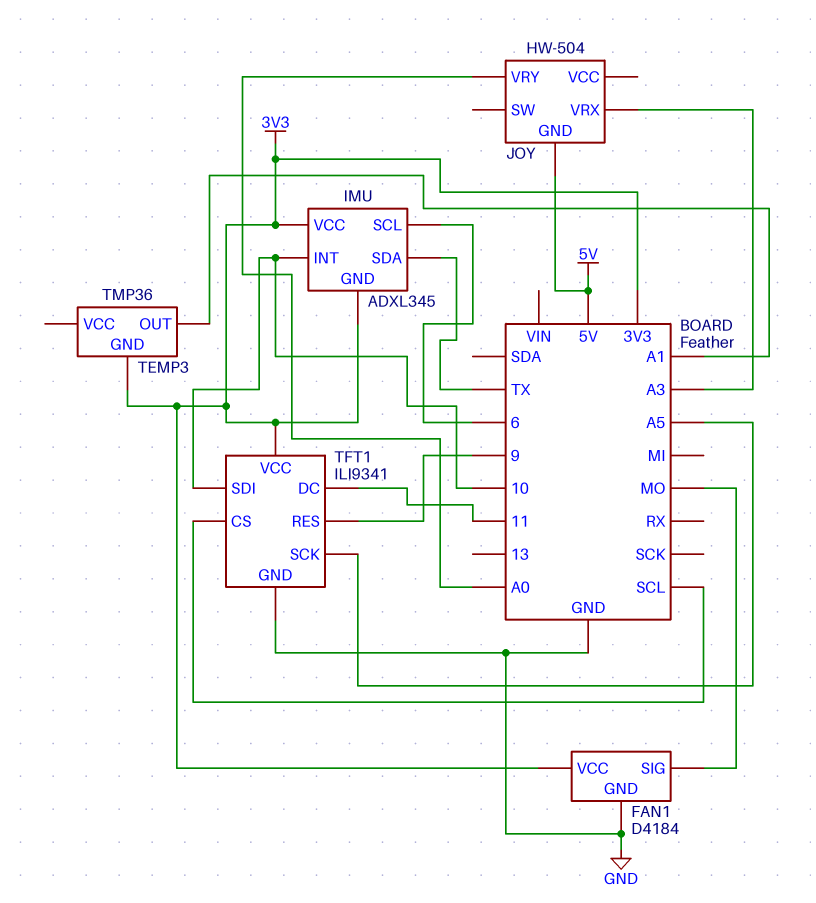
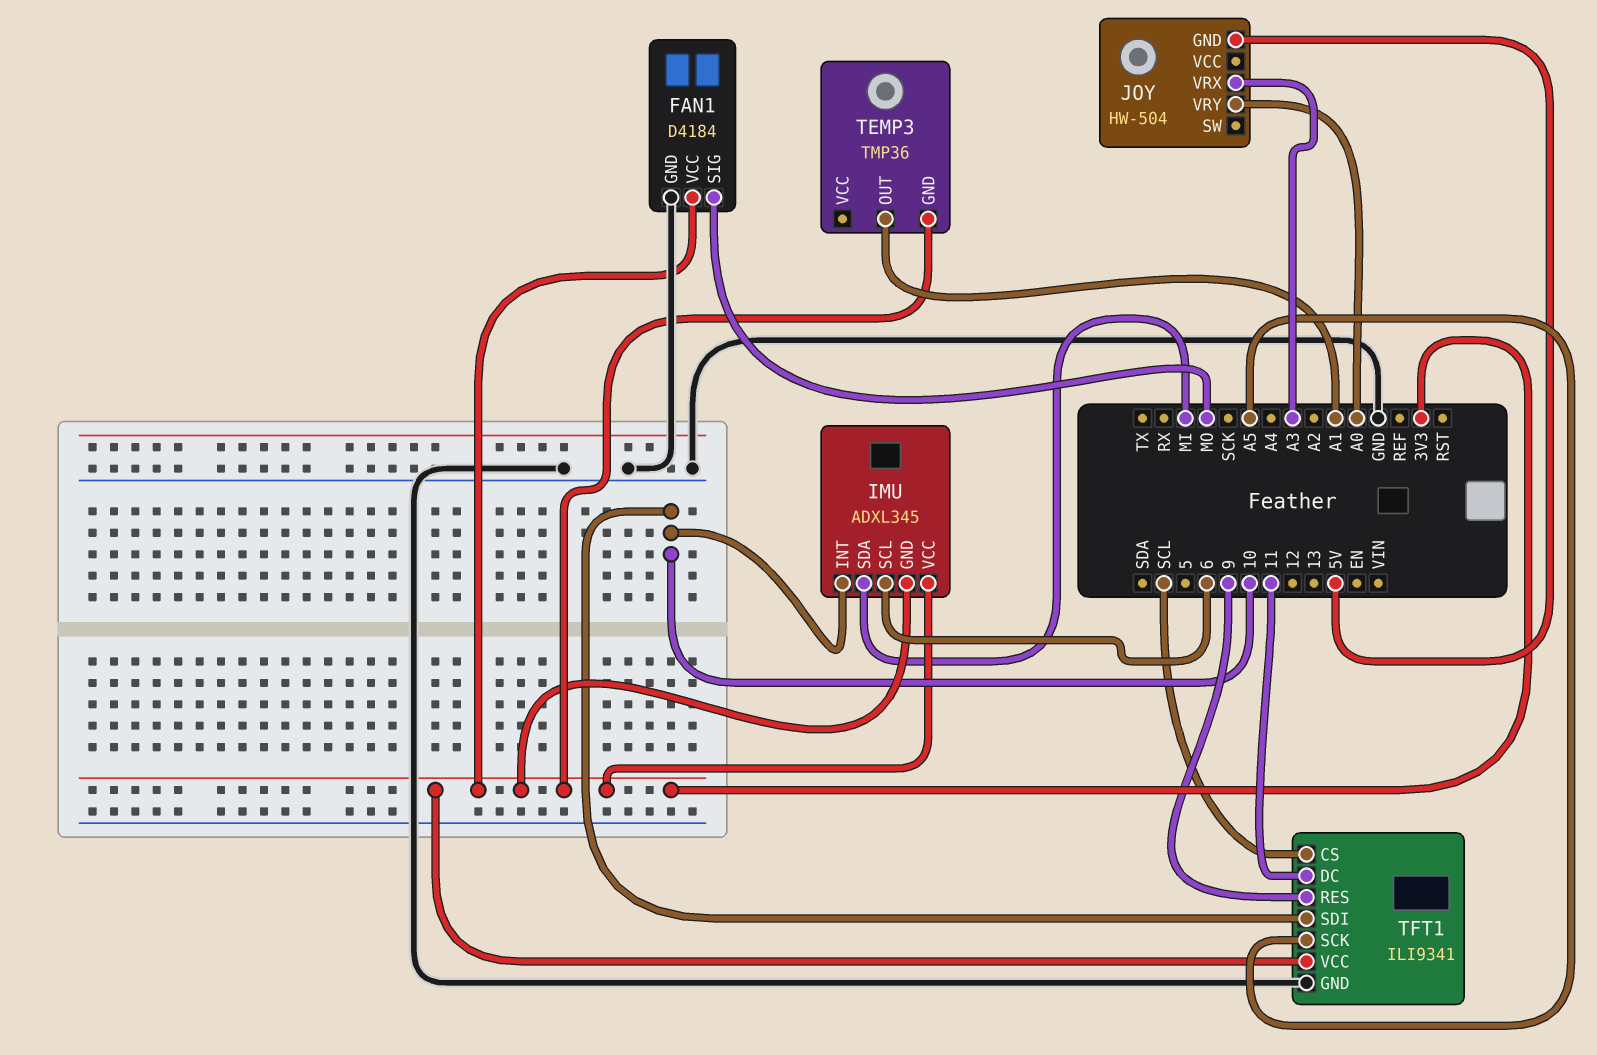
IMU pin SDA: TX -> MI

